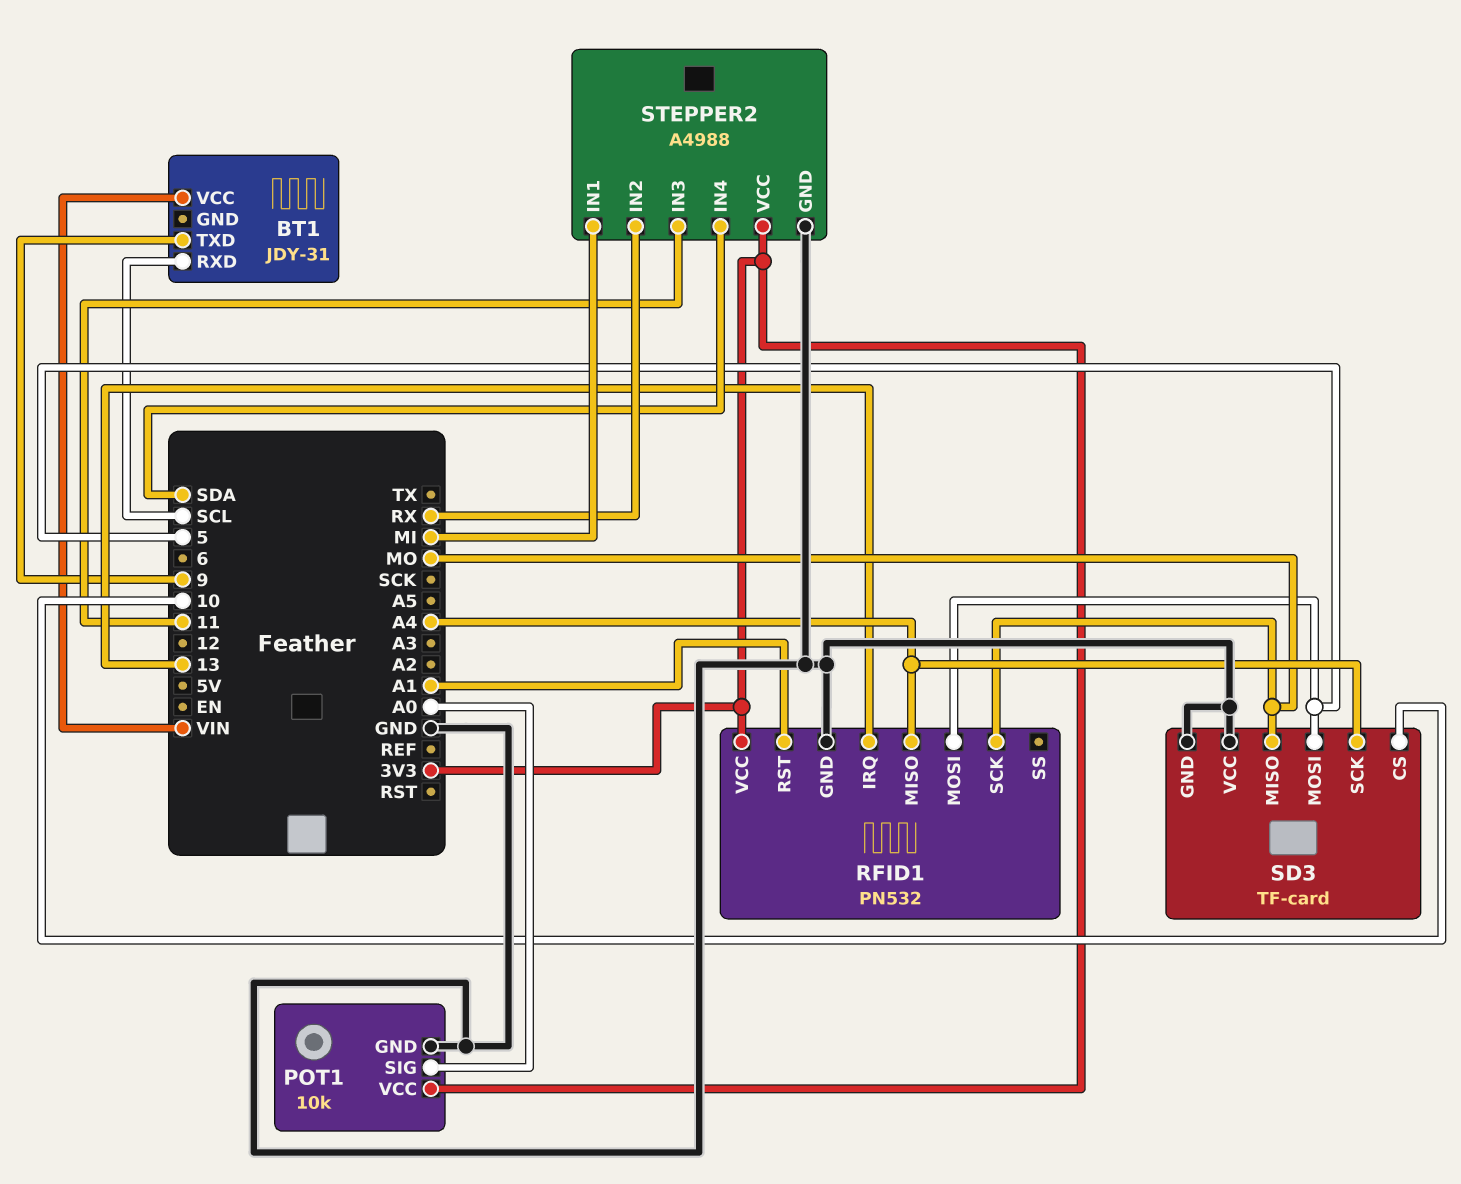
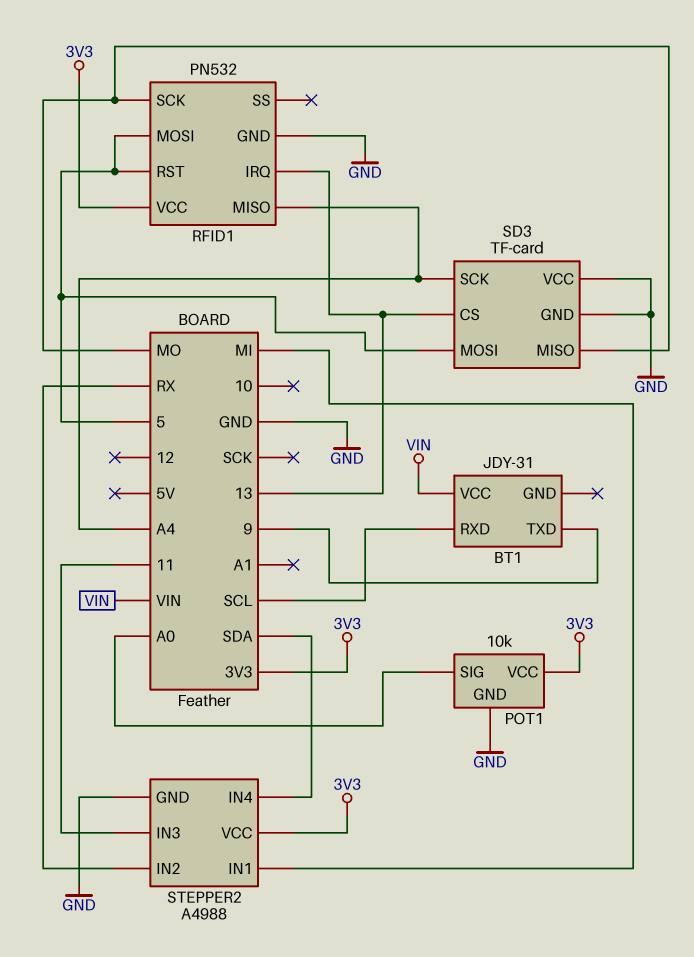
RFID1 pin RST: A1 -> 5
SD3 pin CS: 10 -> 13

